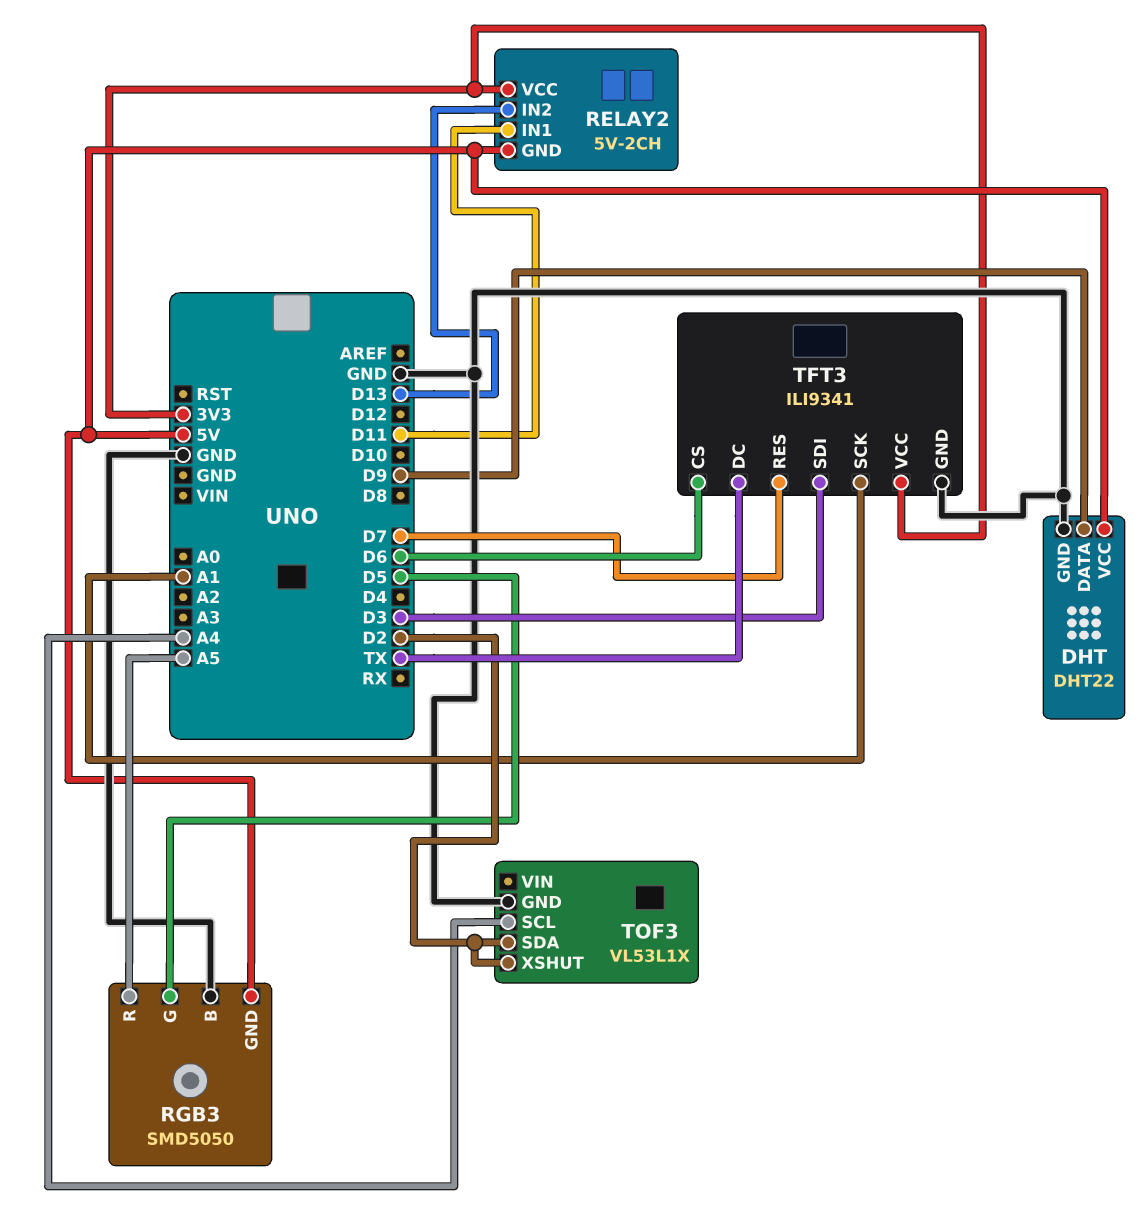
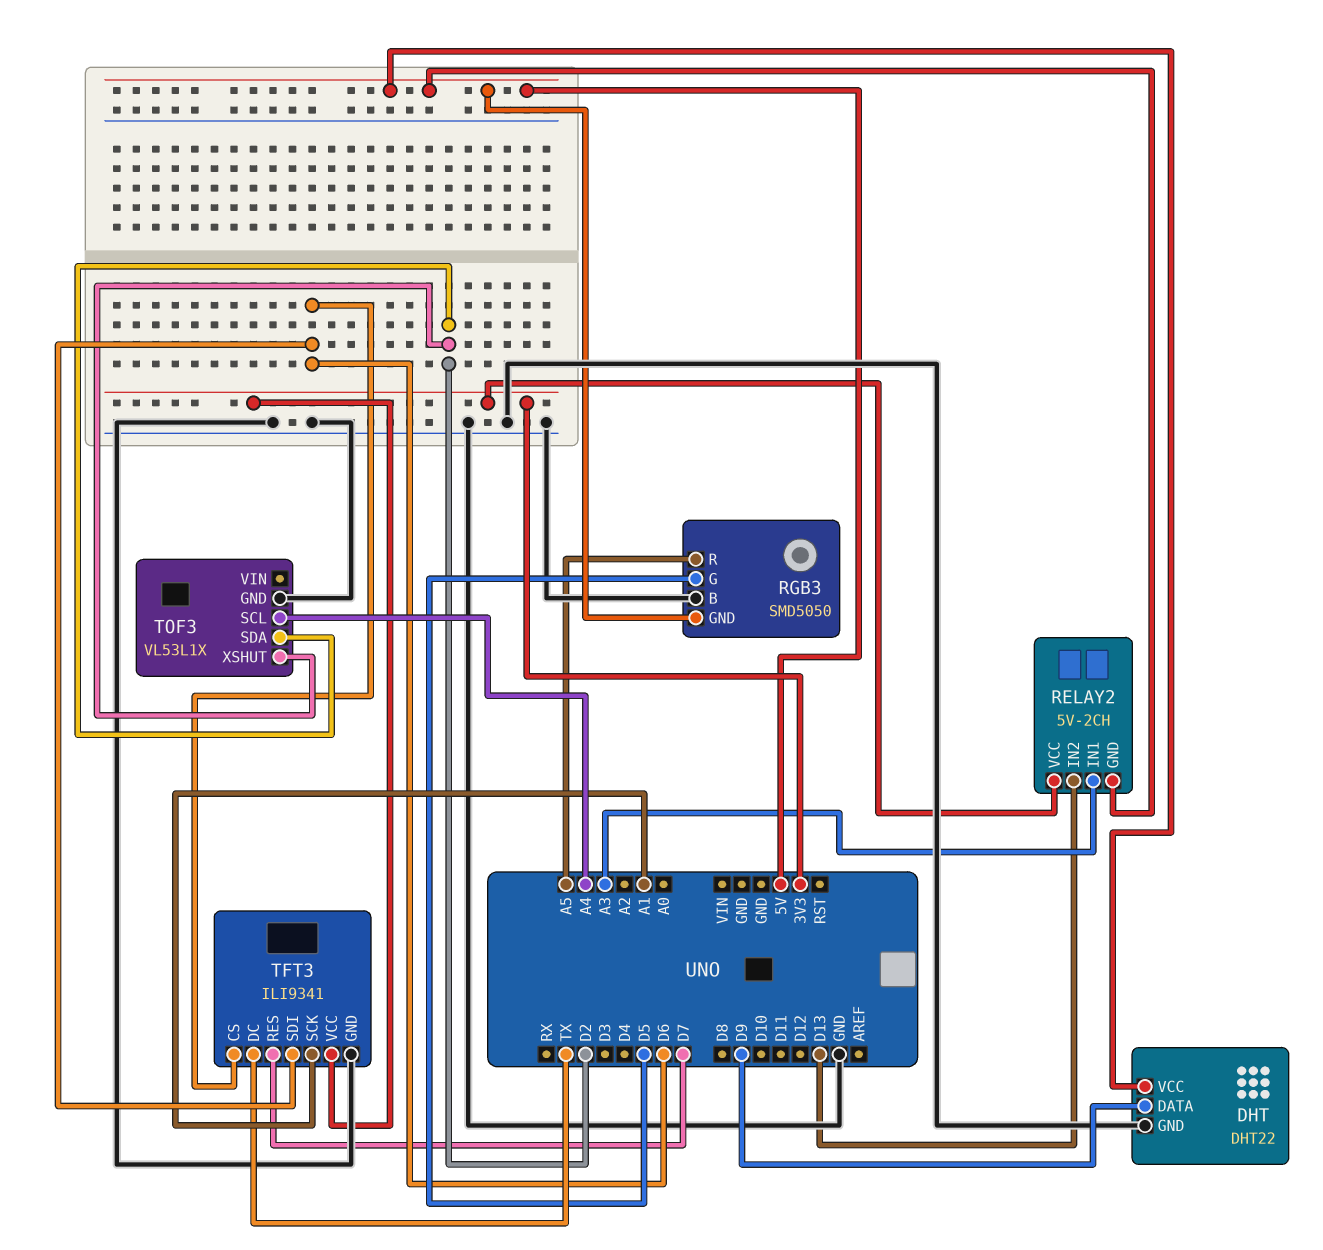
RELAY2 pin IN1: D11 -> A3
TFT3 pin SDI: D3 -> D6

